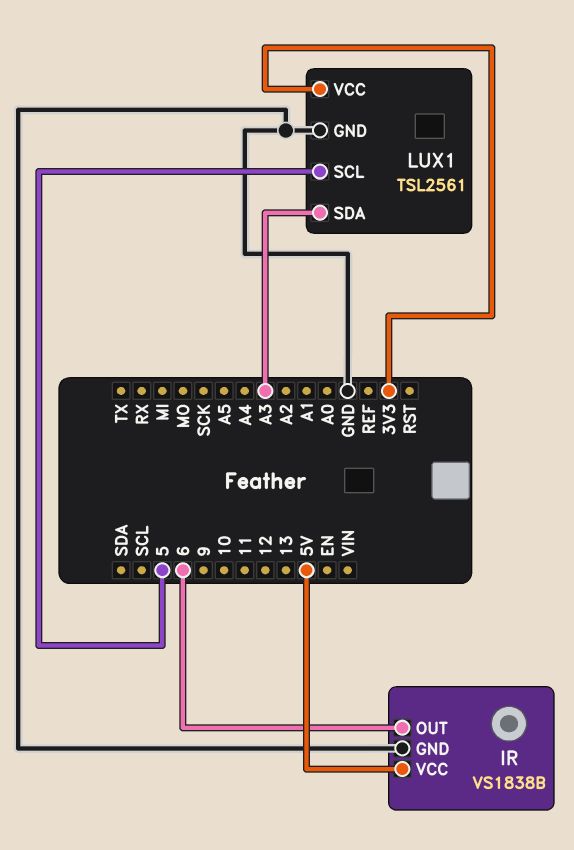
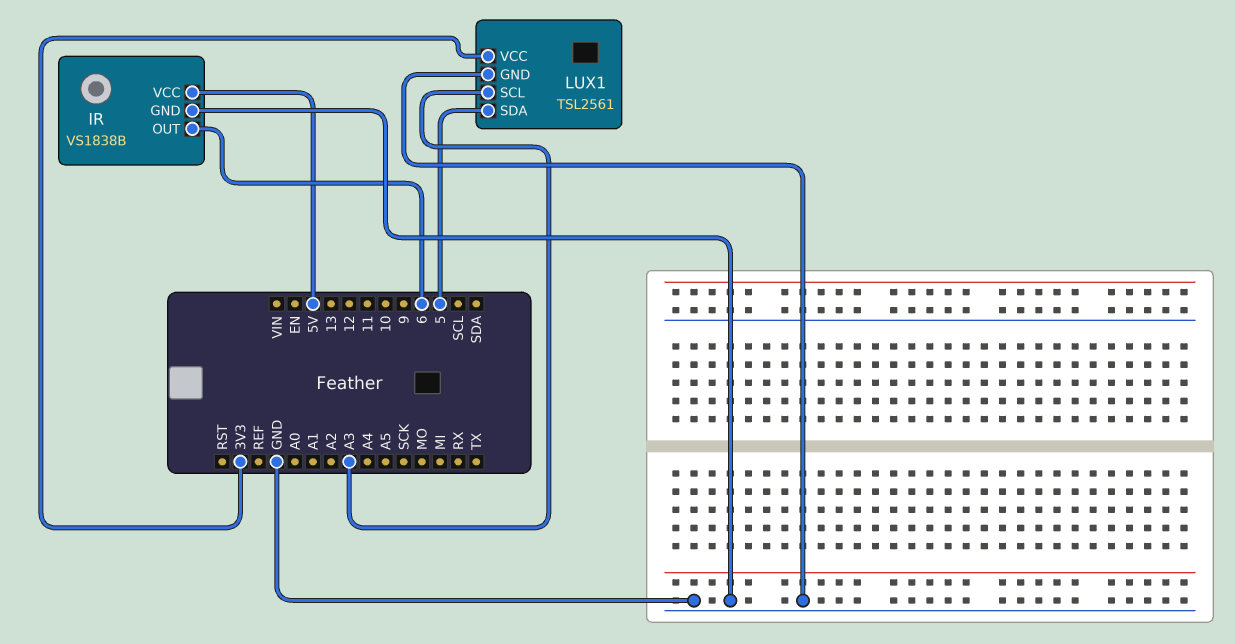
LUX1 pin SCL: 5 -> A3
LUX1 pin SDA: A3 -> 5

